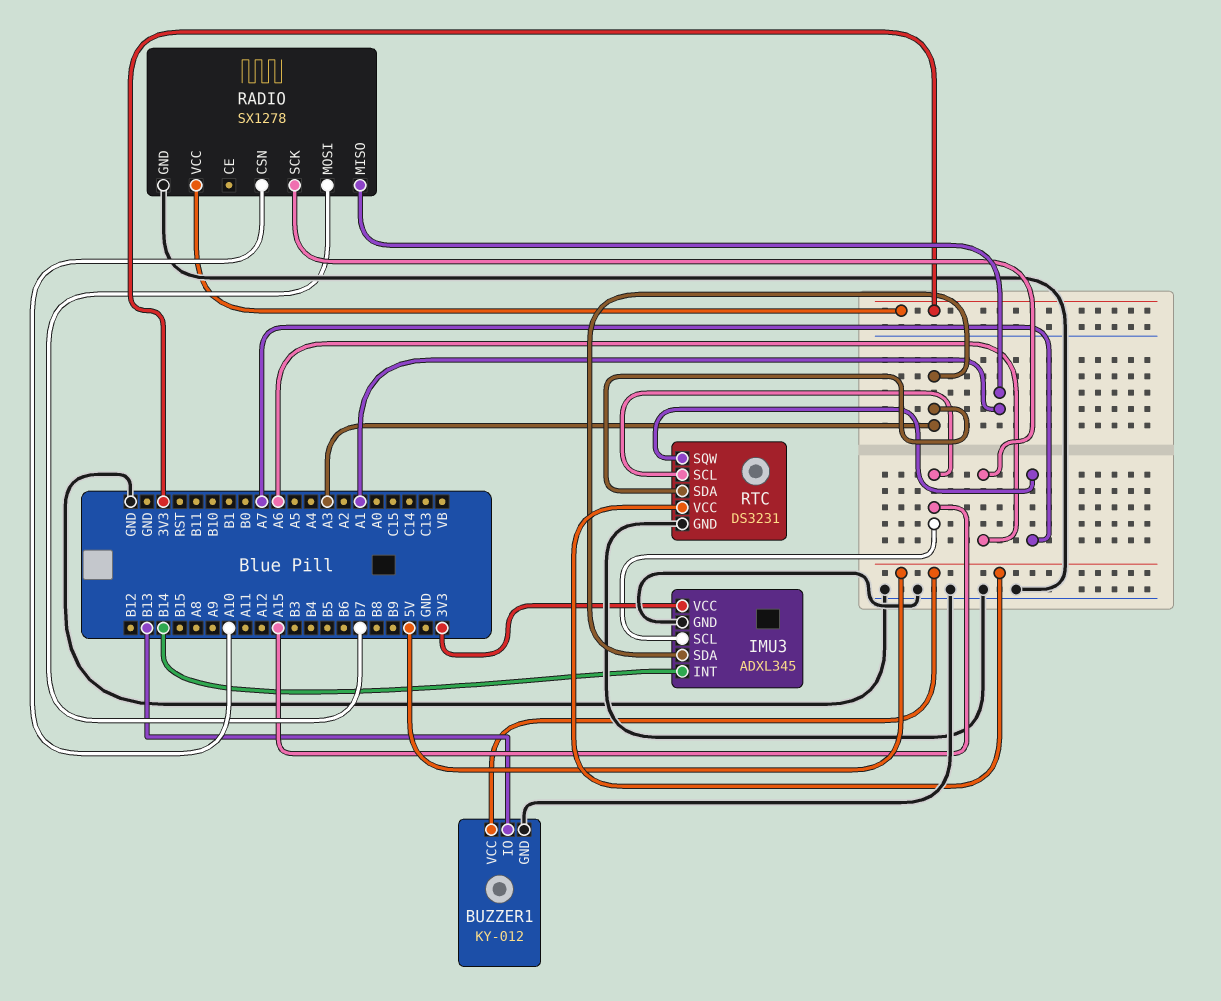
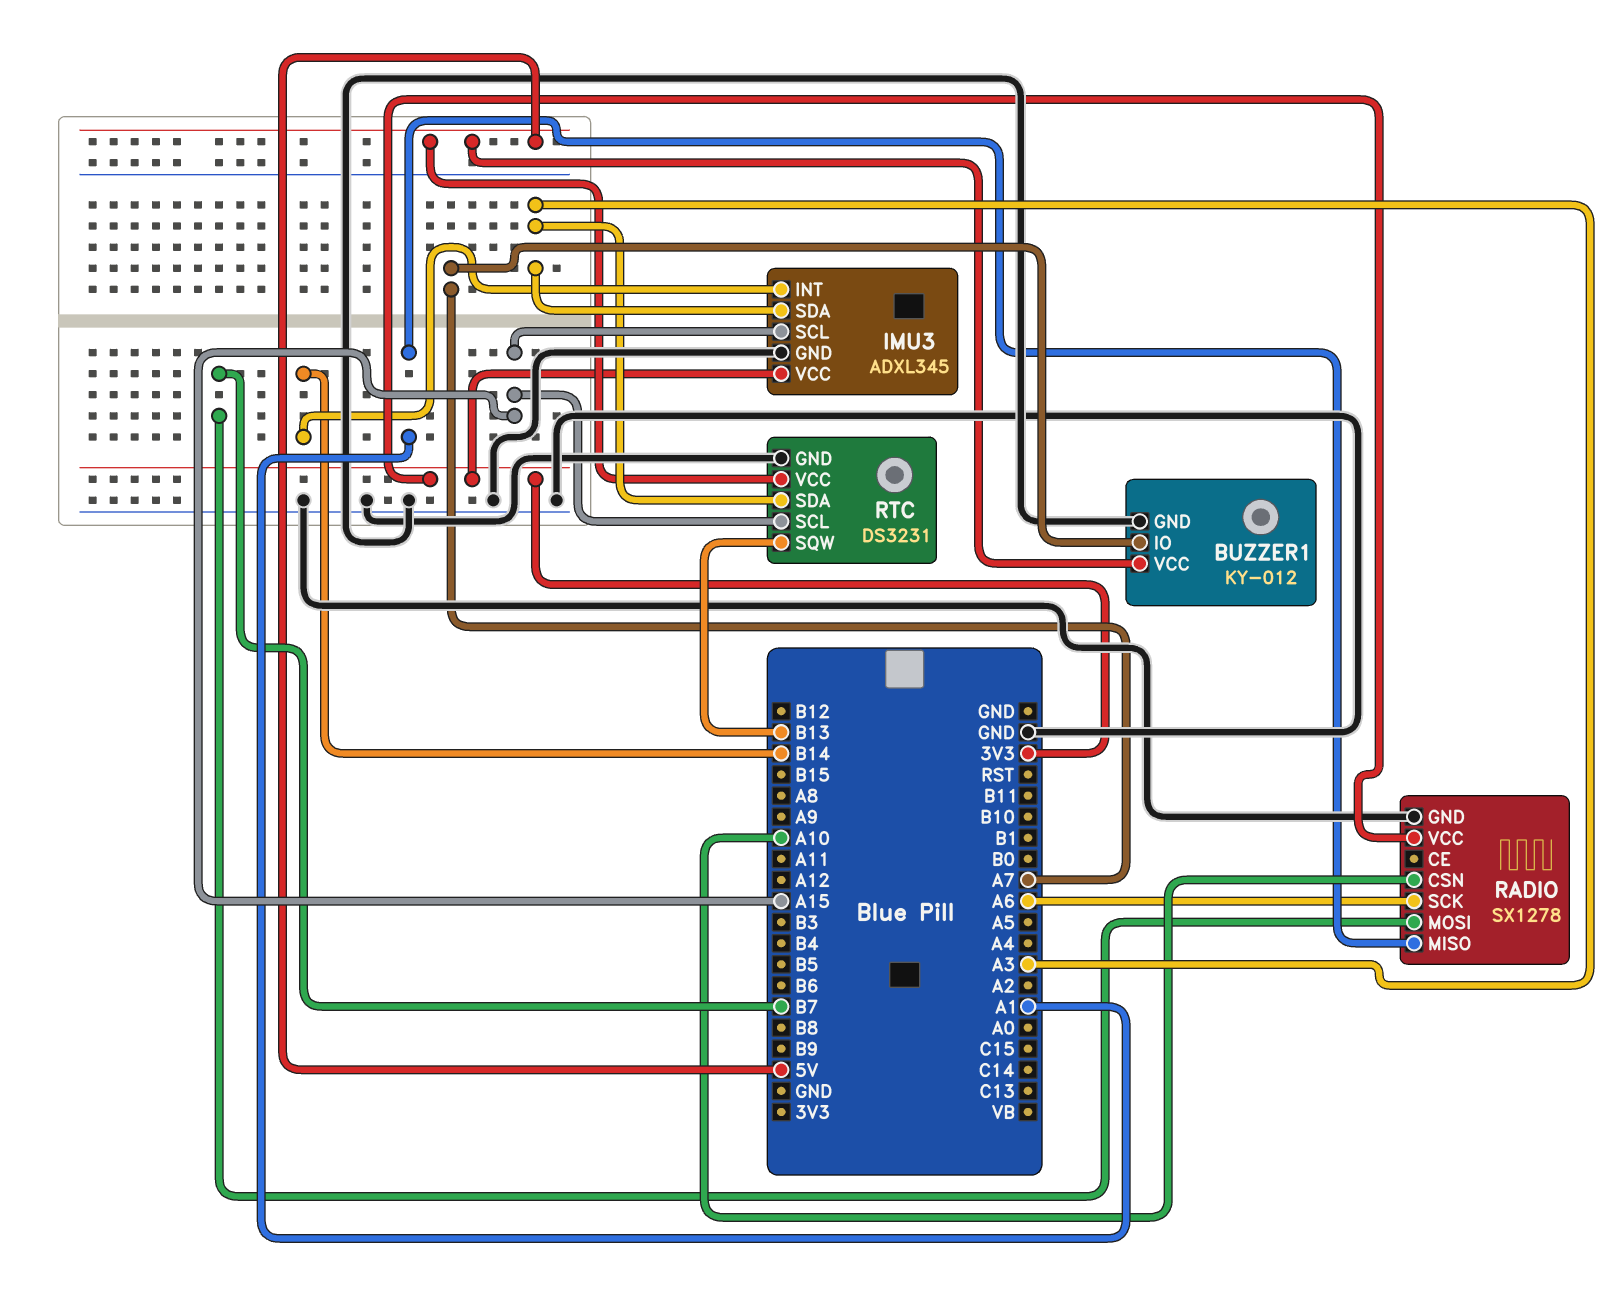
BUZZER1 pin IO: B13 -> A7
RTC pin SQW: A7 -> B13

